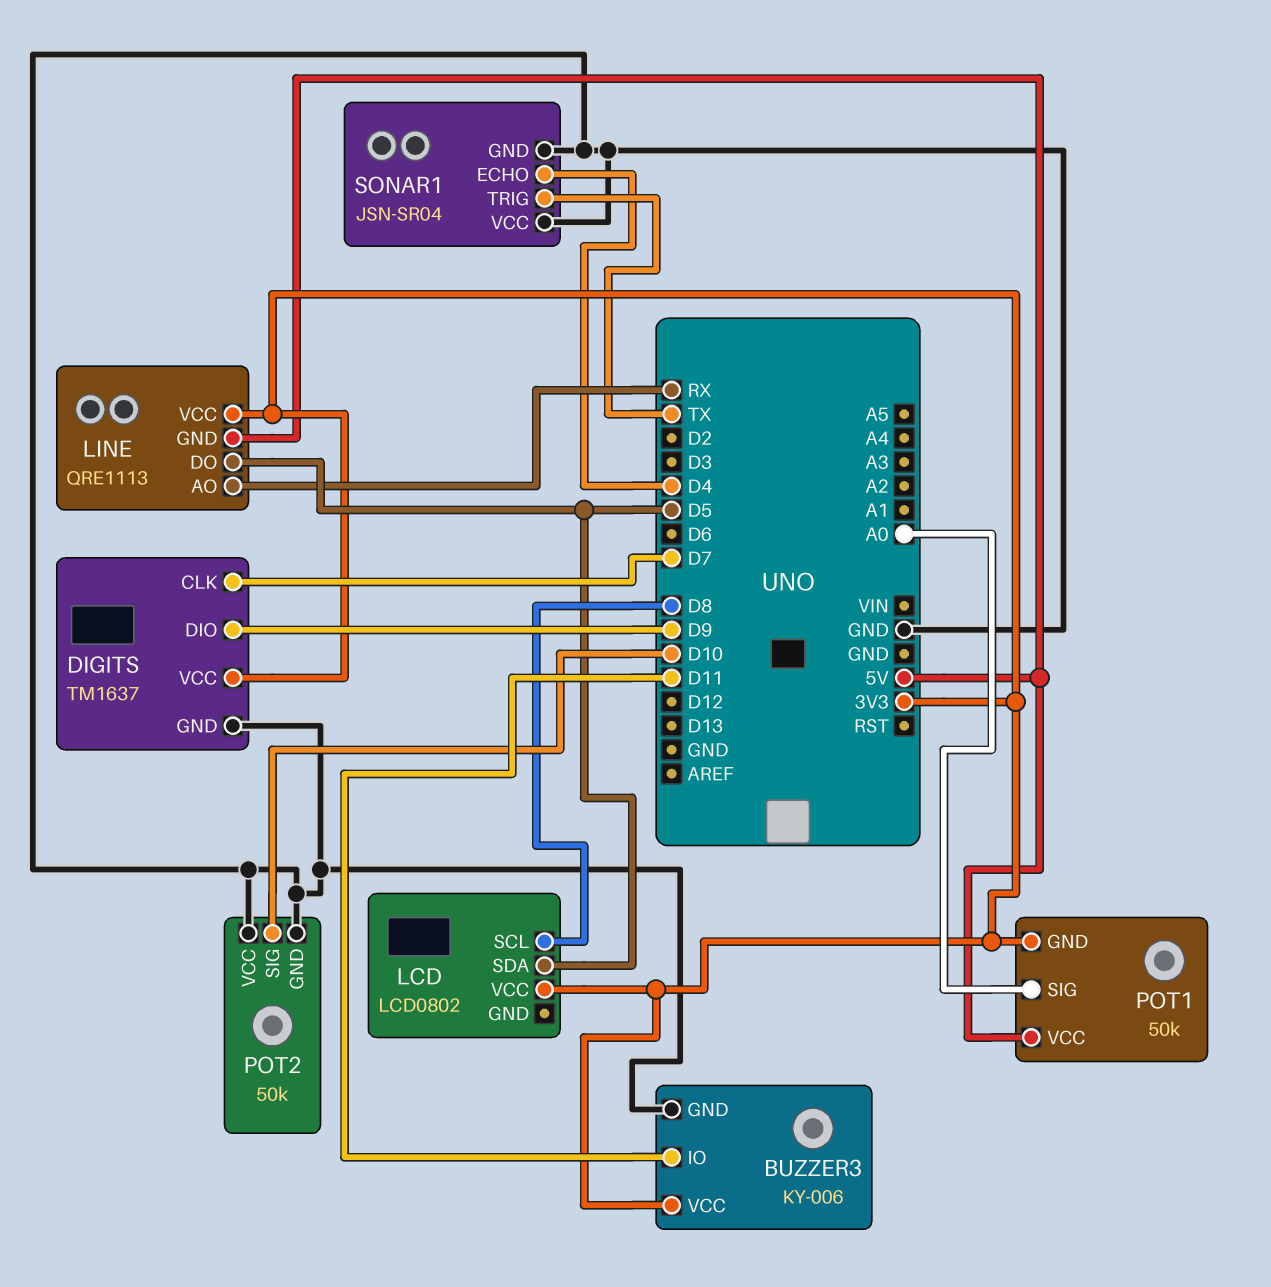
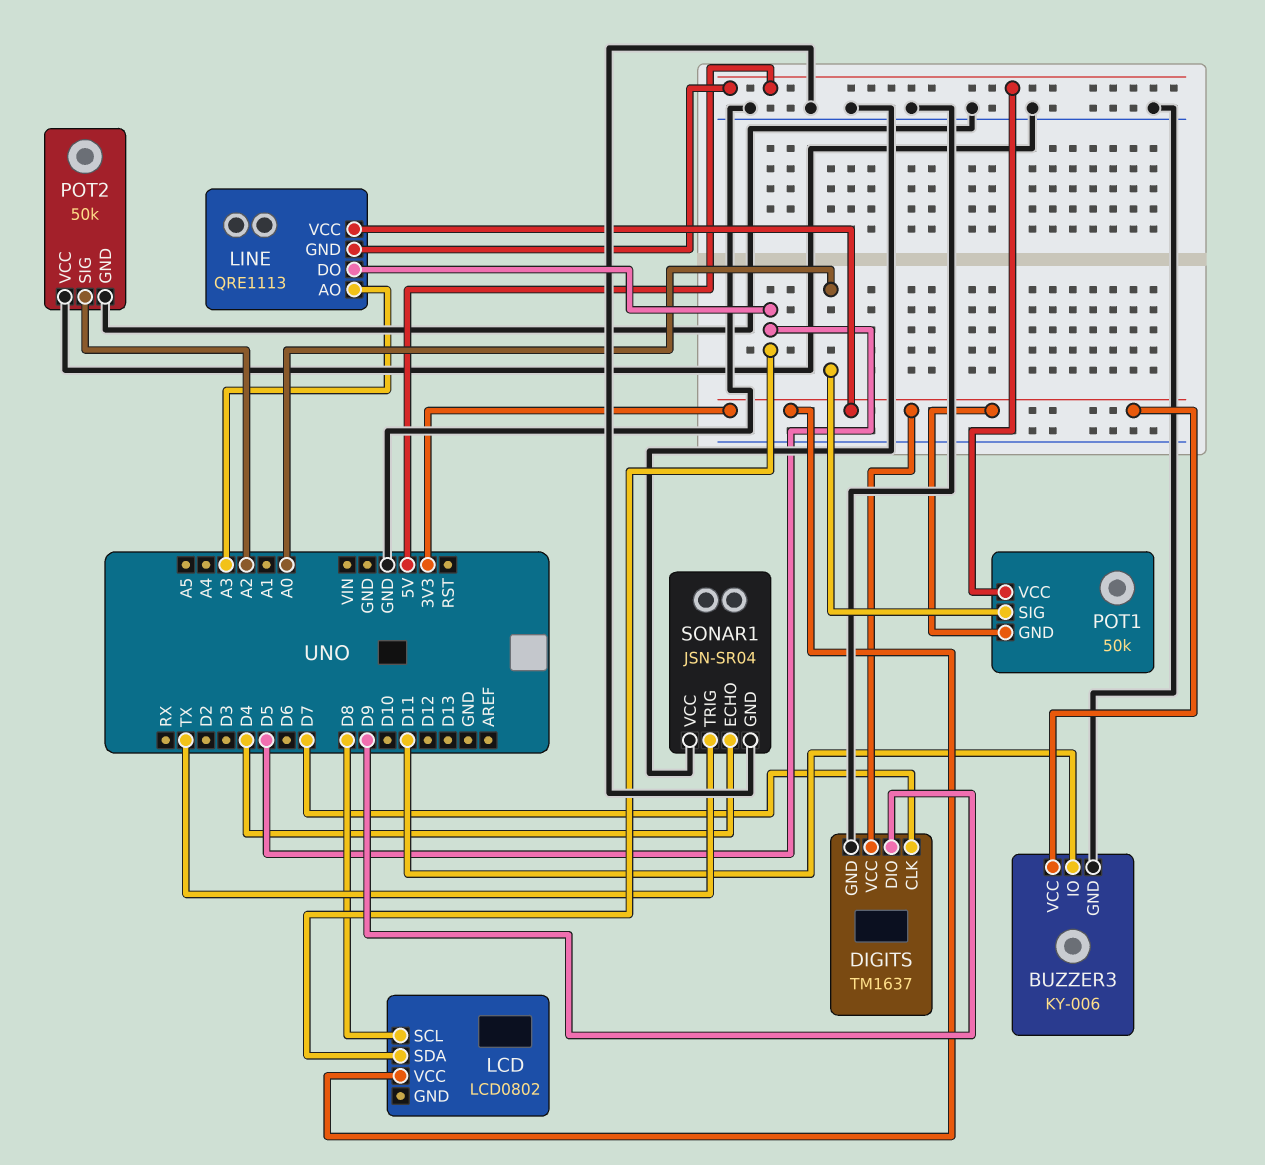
LINE pin AO: RX -> A3
POT2 pin SIG: D10 -> A2

